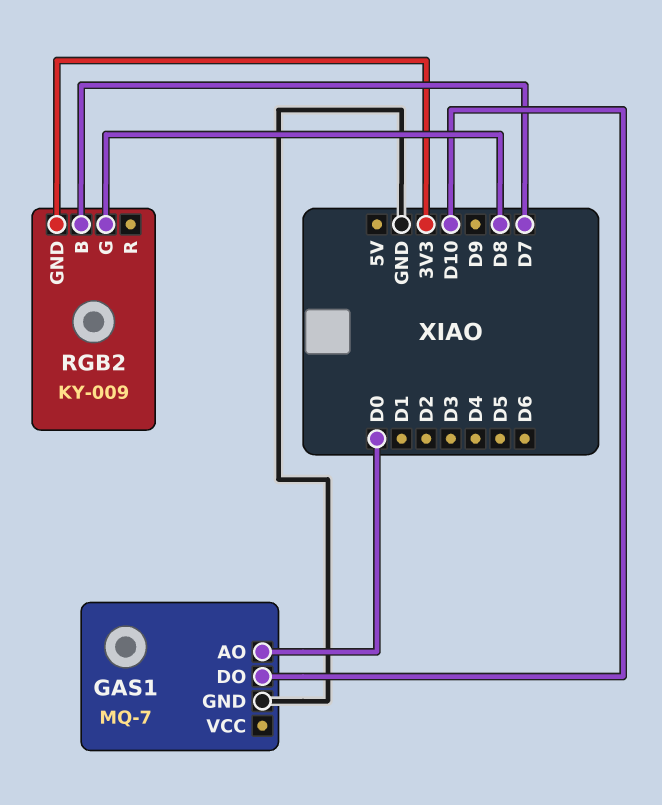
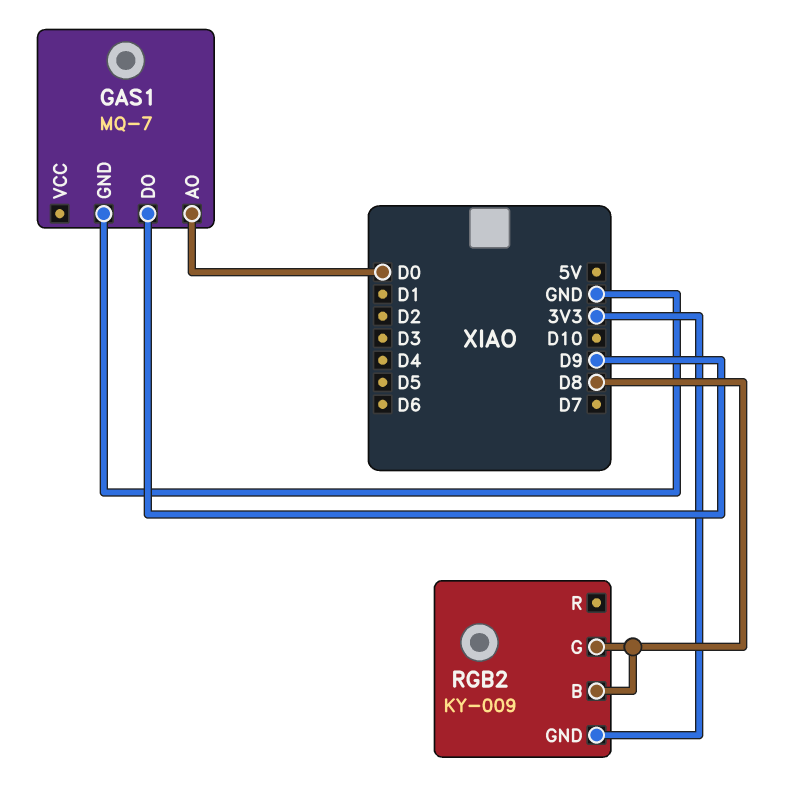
GAS1 pin DO: D10 -> D9
RGB2 pin B: D7 -> D8

